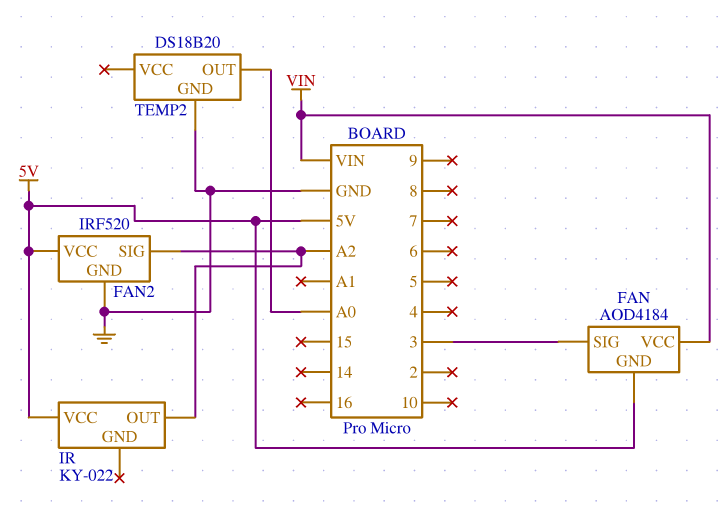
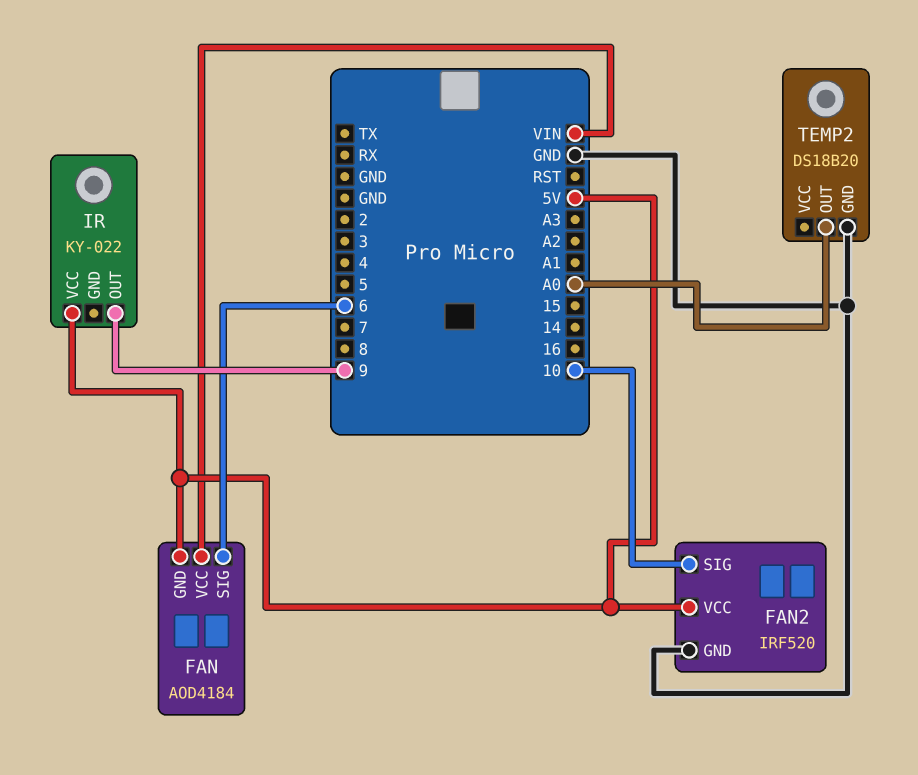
FAN pin SIG: 3 -> 6
FAN2 pin SIG: A2 -> 10
IR pin OUT: A2 -> 9

